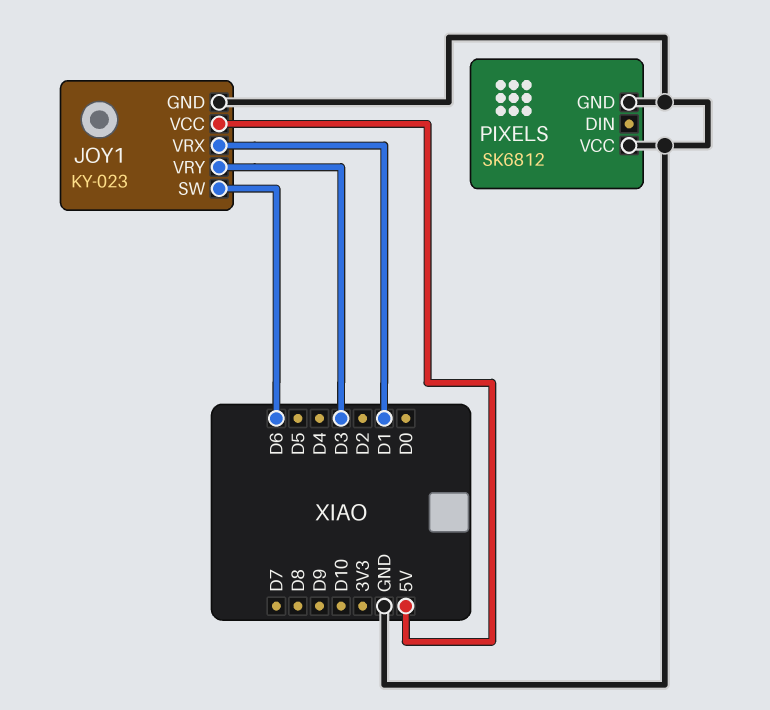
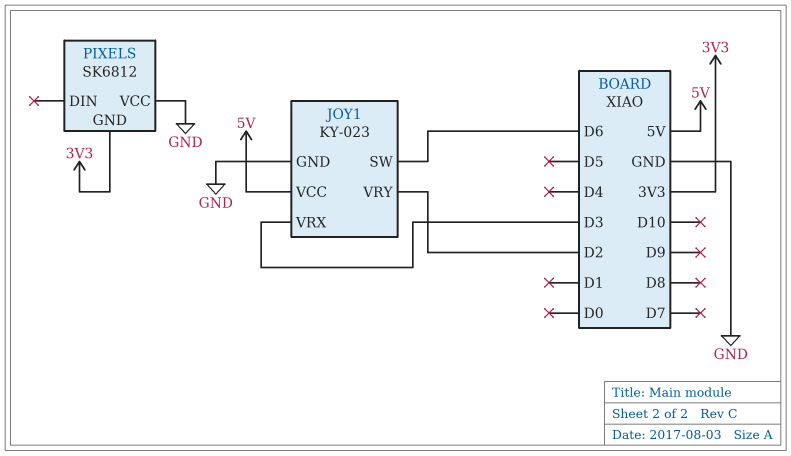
JOY1 pin VRX: D1 -> D3
JOY1 pin VRY: D3 -> D2
PIXELS pin GND: GND -> 3V3

